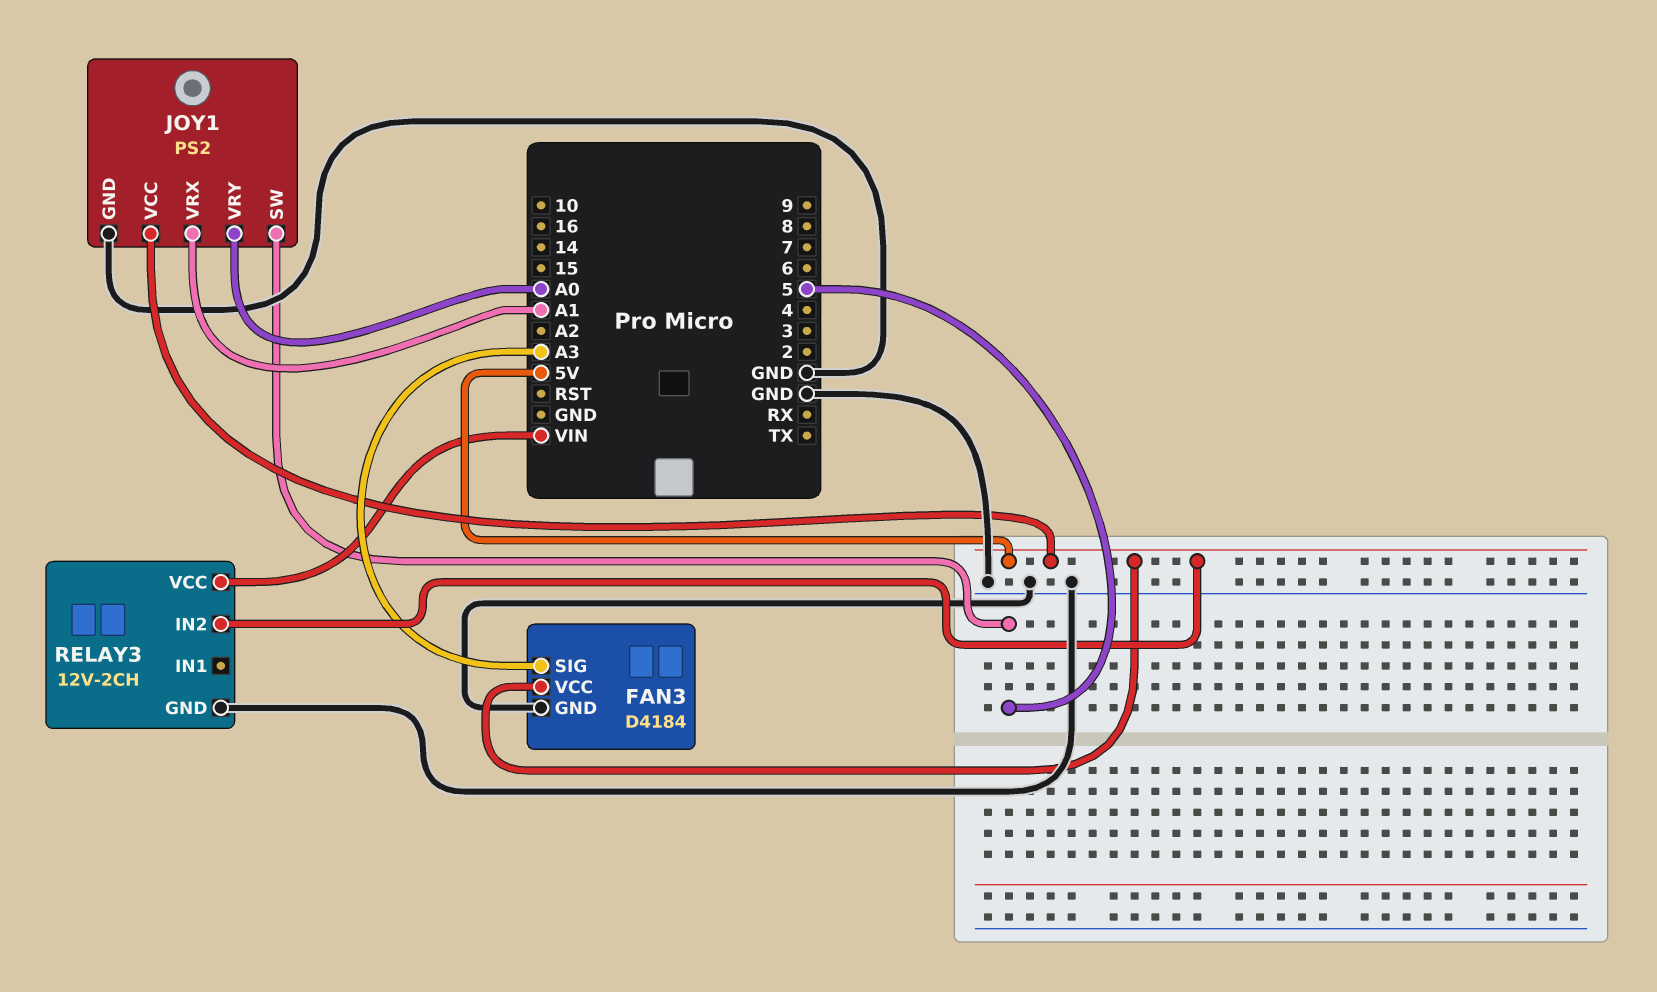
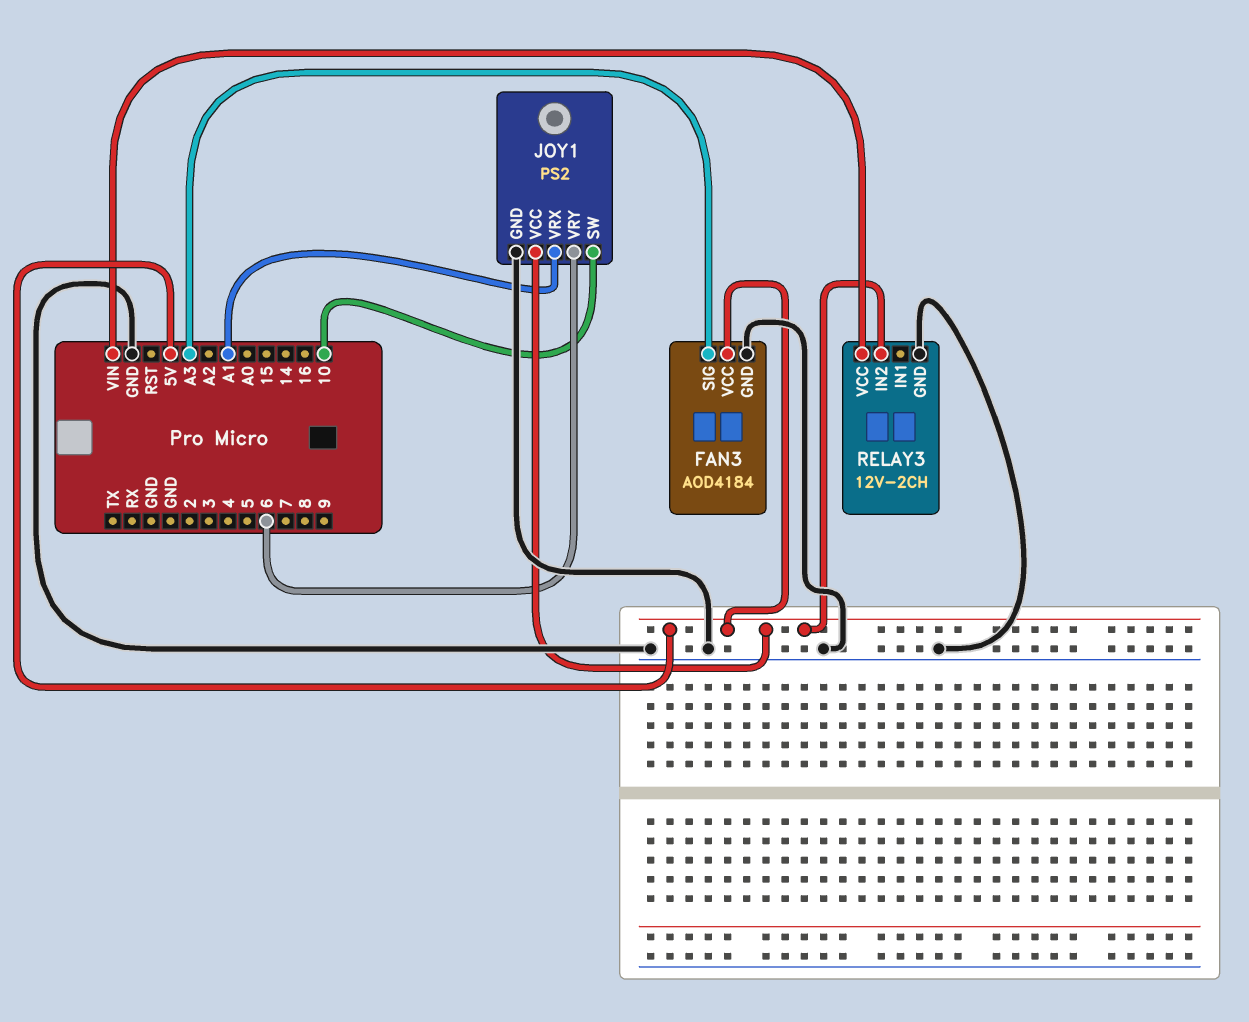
FAN3: D4184 -> AOD4184
JOY1 pin SW: 5 -> 10
JOY1 pin VRY: A0 -> 6

